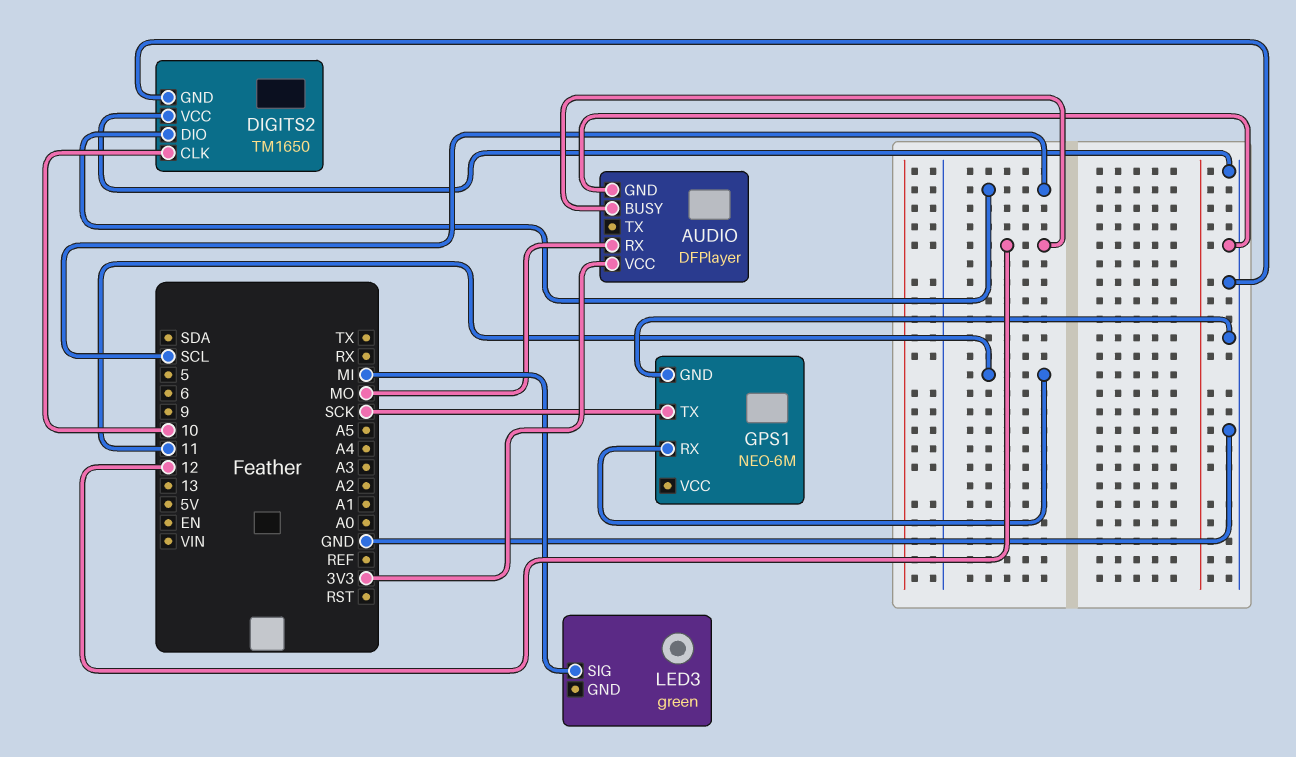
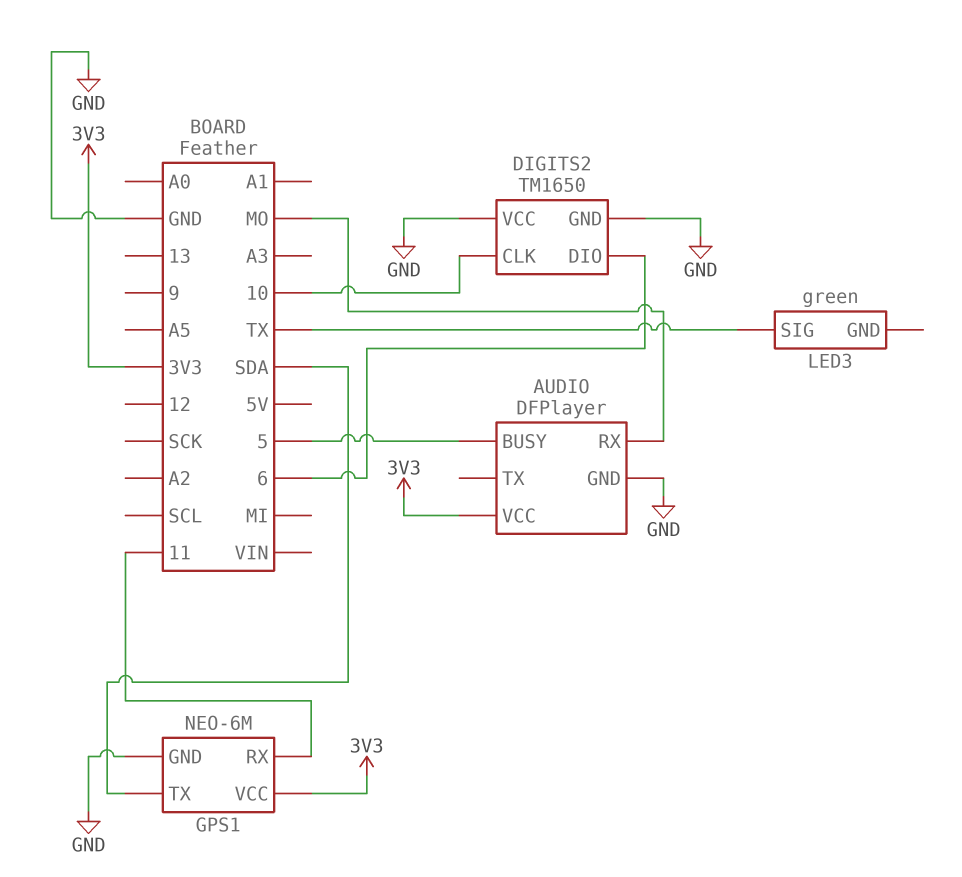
AUDIO pin BUSY: 12 -> 5
DIGITS2 pin DIO: SCL -> 6
GPS1 pin TX: SCK -> SDA
GPS1 pin VCC: none -> 3V3
LED3 pin SIG: MI -> TX

